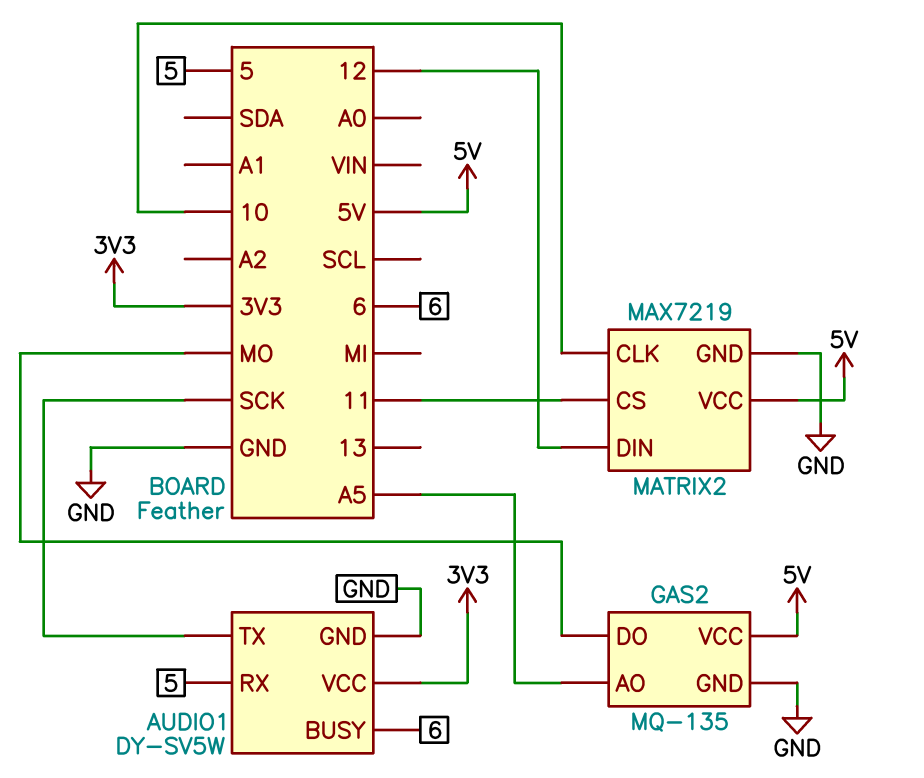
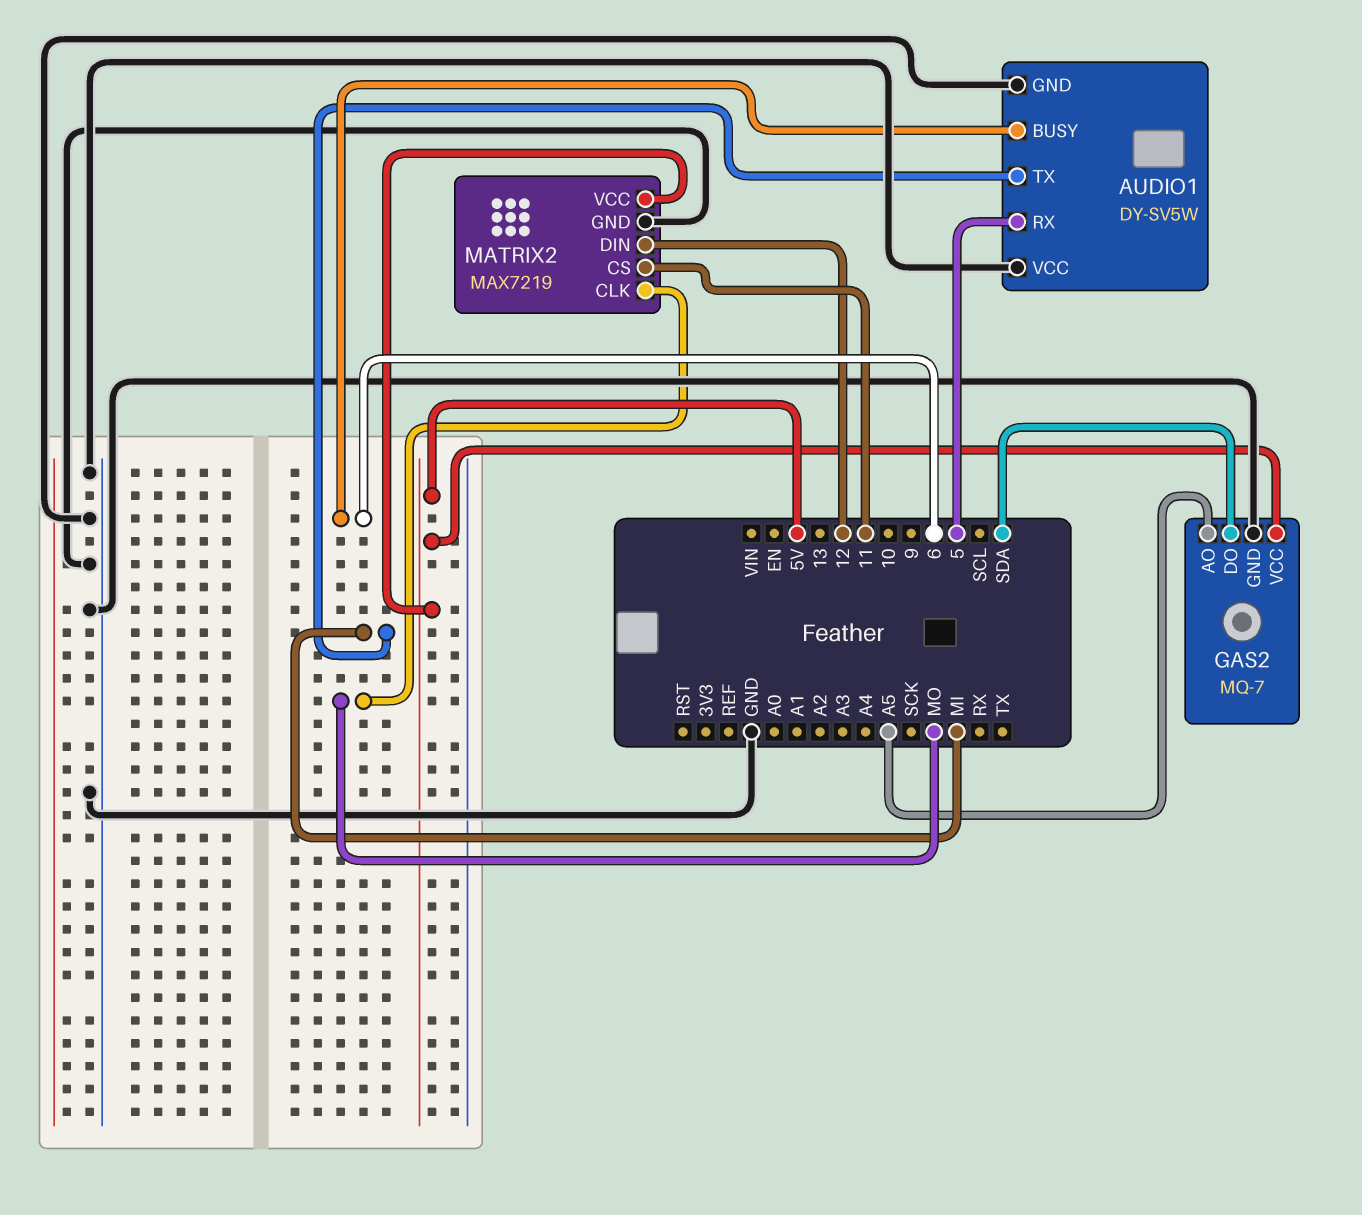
AUDIO1 pin TX: SCK -> MI
AUDIO1 pin VCC: 3V3 -> GND
GAS2: MQ-135 -> MQ-7
GAS2 pin DO: MO -> SDA
MATRIX2 pin CLK: 10 -> MO

